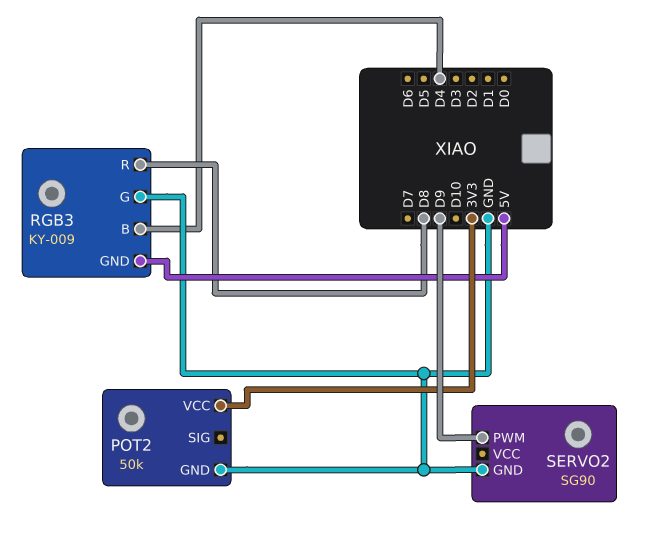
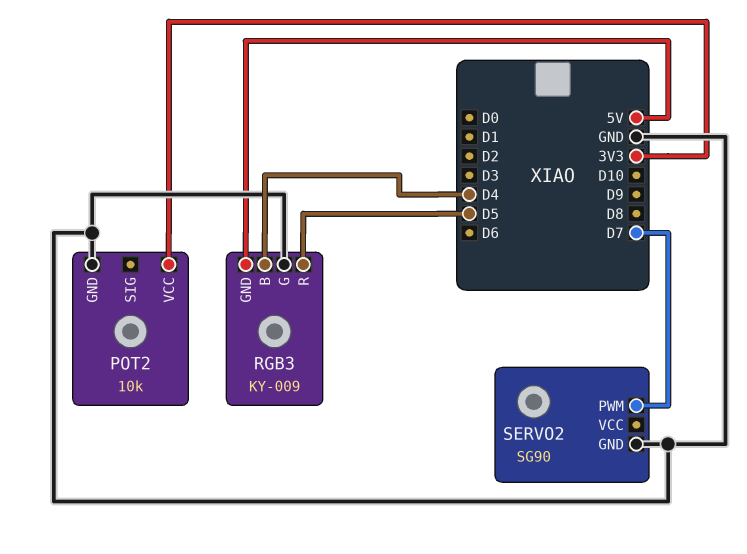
POT2: 50k -> 10k
RGB3 pin R: D8 -> D5
SERVO2 pin PWM: D9 -> D7

